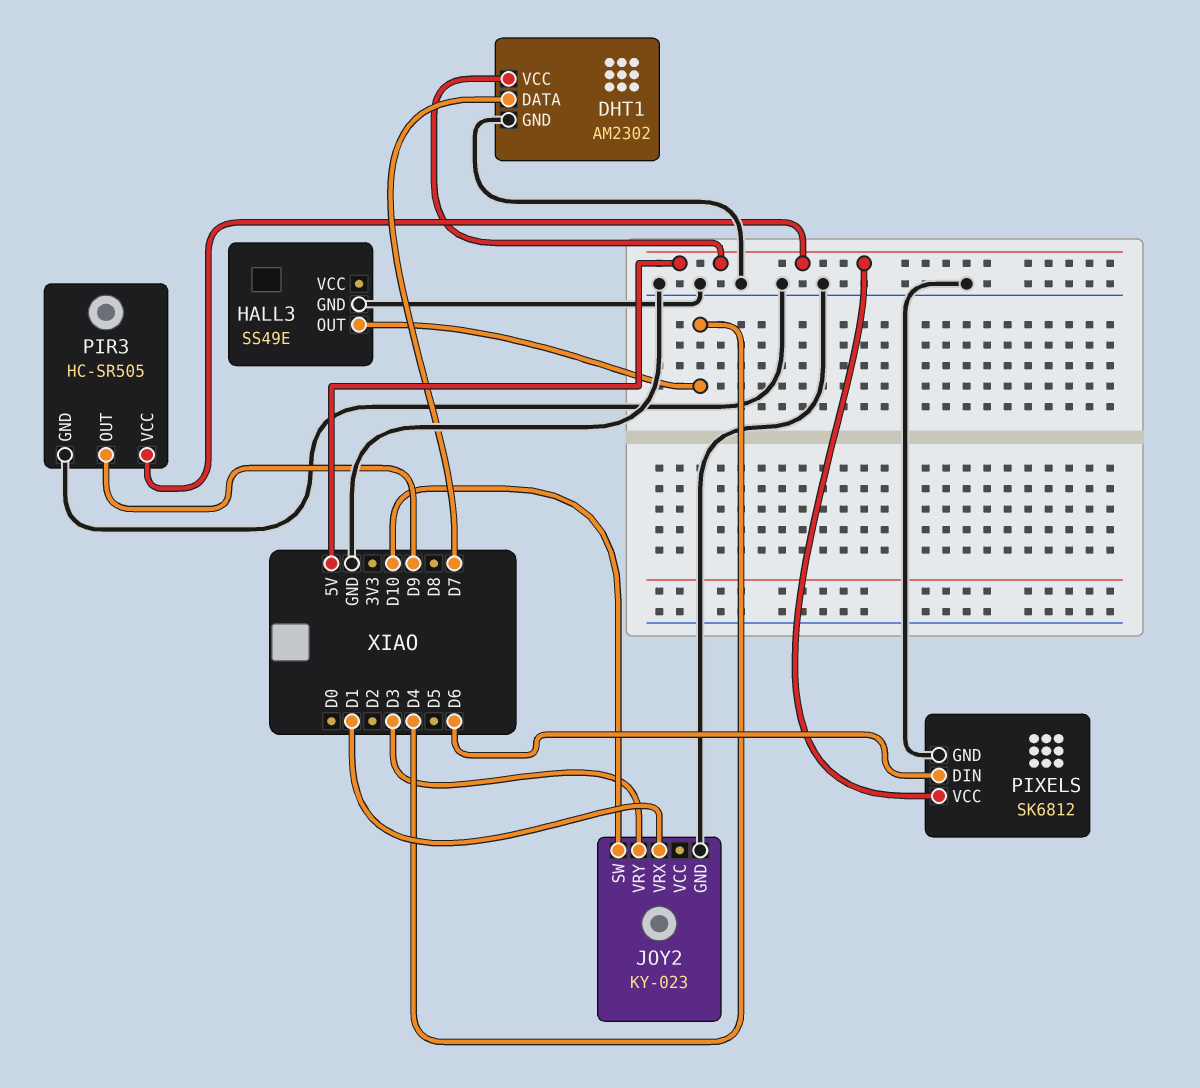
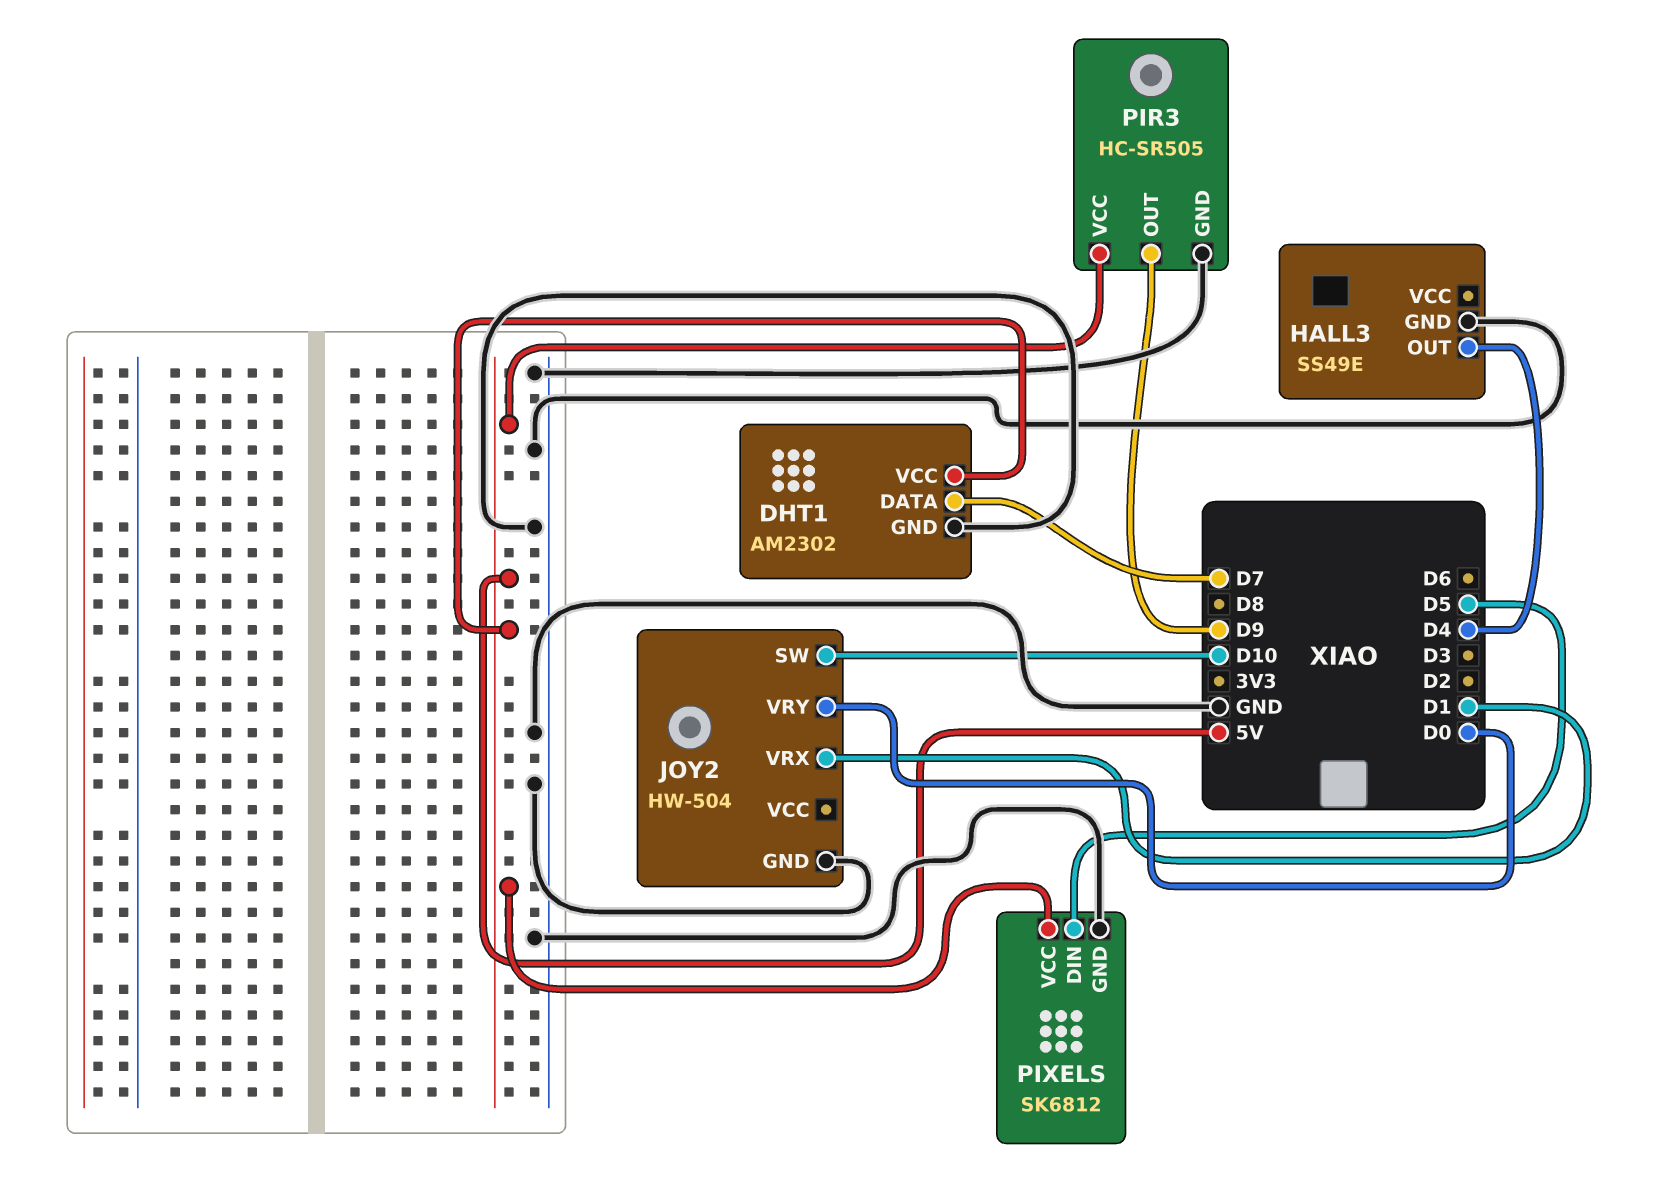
JOY2: KY-023 -> HW-504
JOY2 pin VRY: D3 -> D0
PIXELS pin DIN: D6 -> D5

